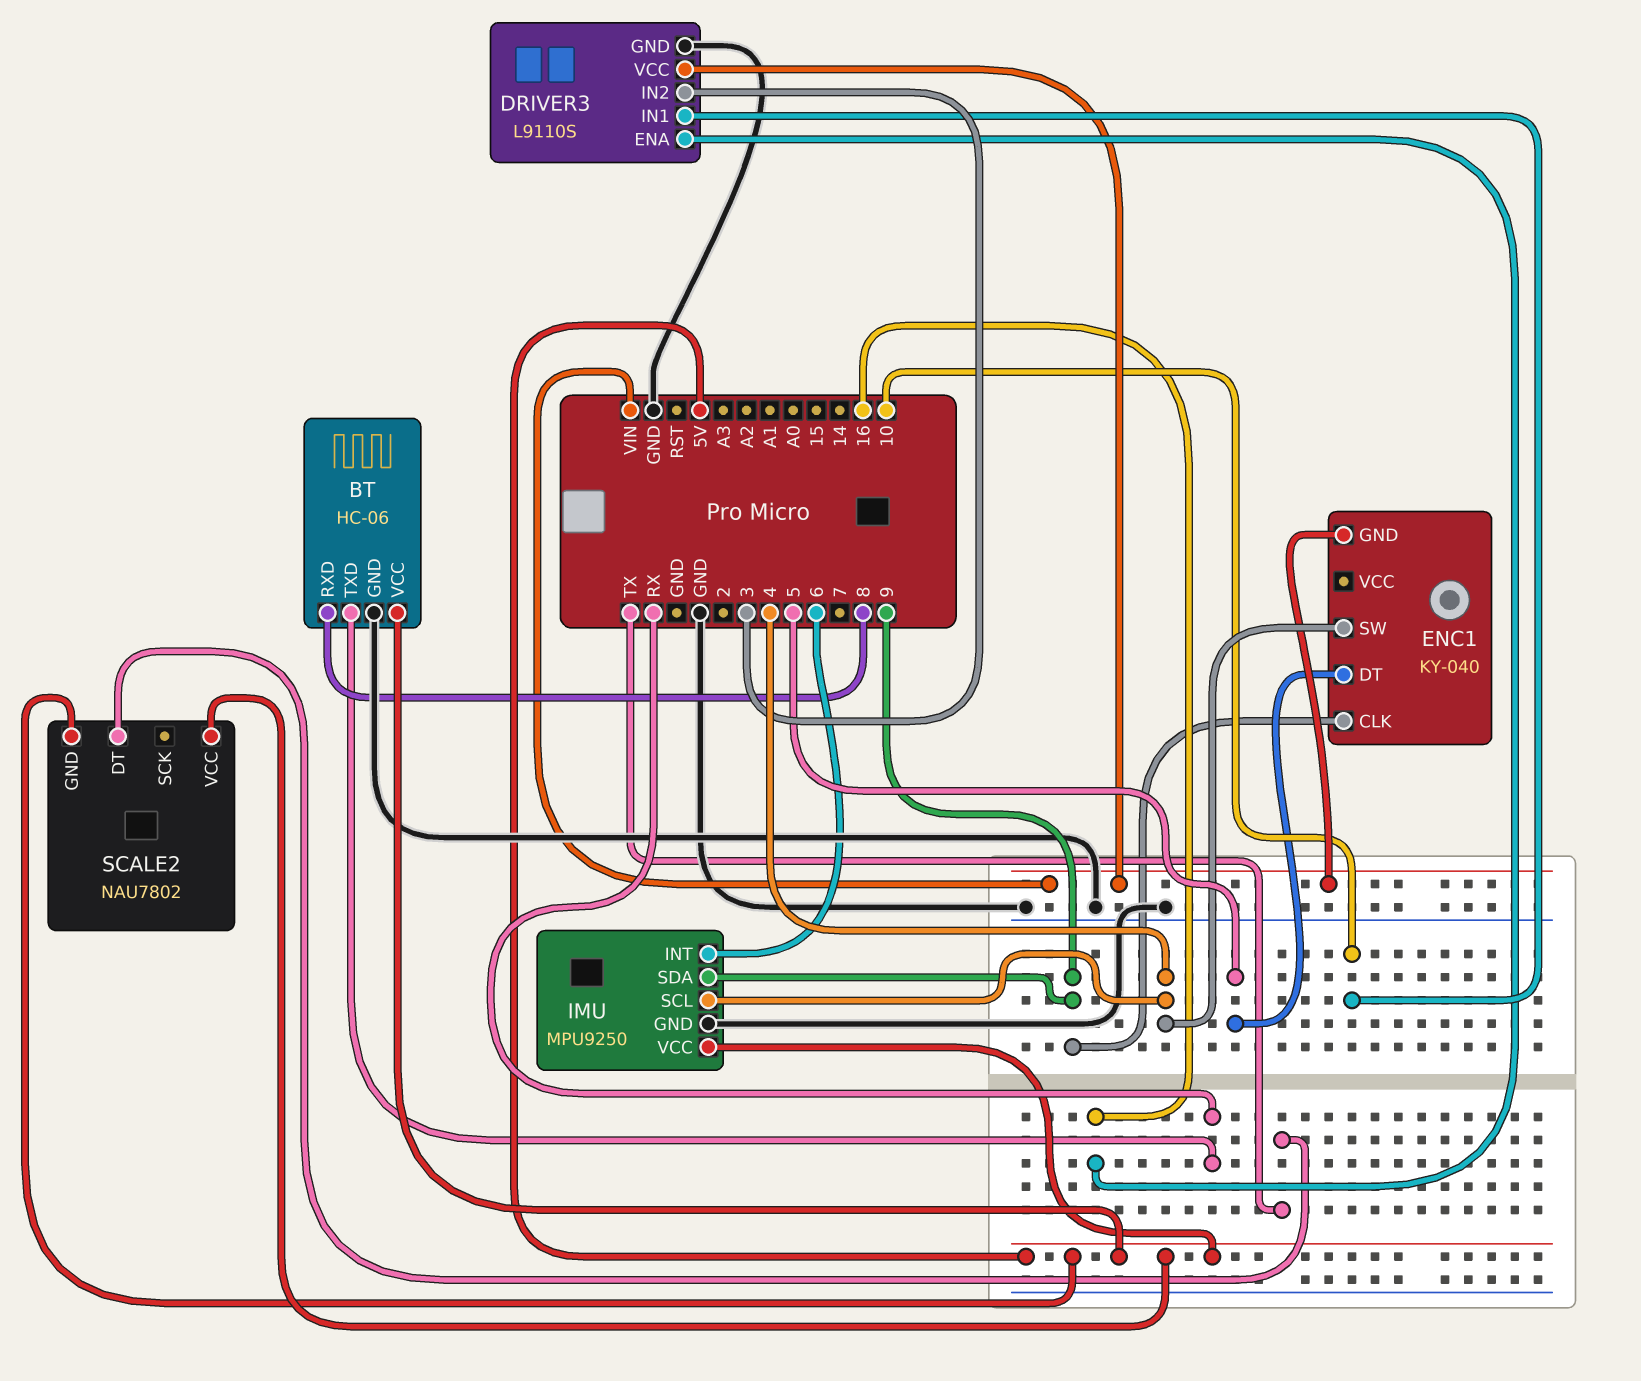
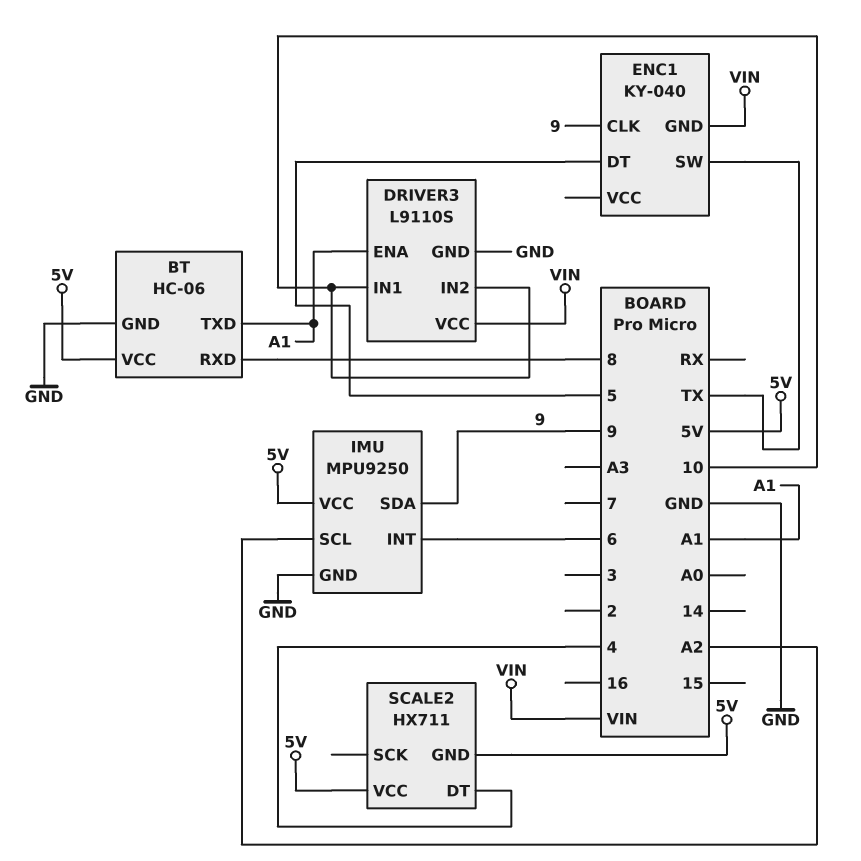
BT pin TXD: RX -> A1
DRIVER3 pin ENA: 16 -> A1
DRIVER3 pin IN2: 3 -> 10
ENC1 pin SW: 4 -> TX
IMU pin SCL: 4 -> A2
SCALE2: NAU7802 -> HX711
SCALE2 pin DT: TX -> 4

